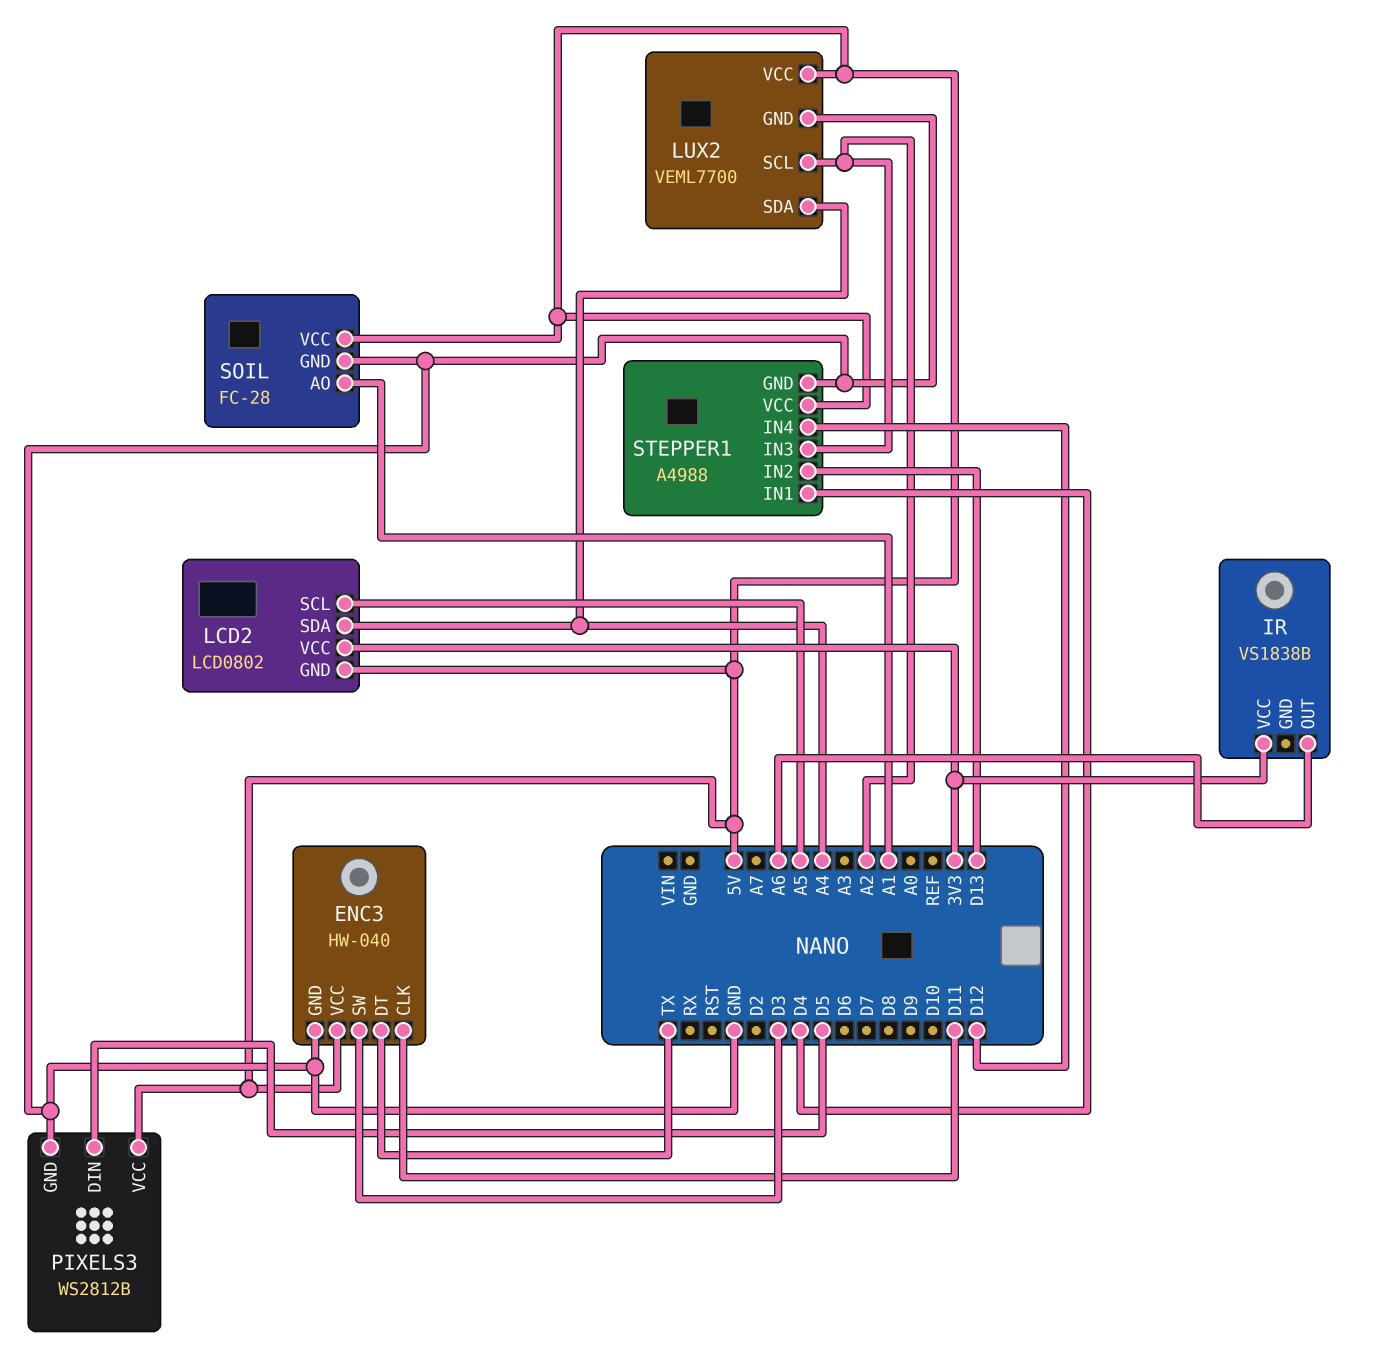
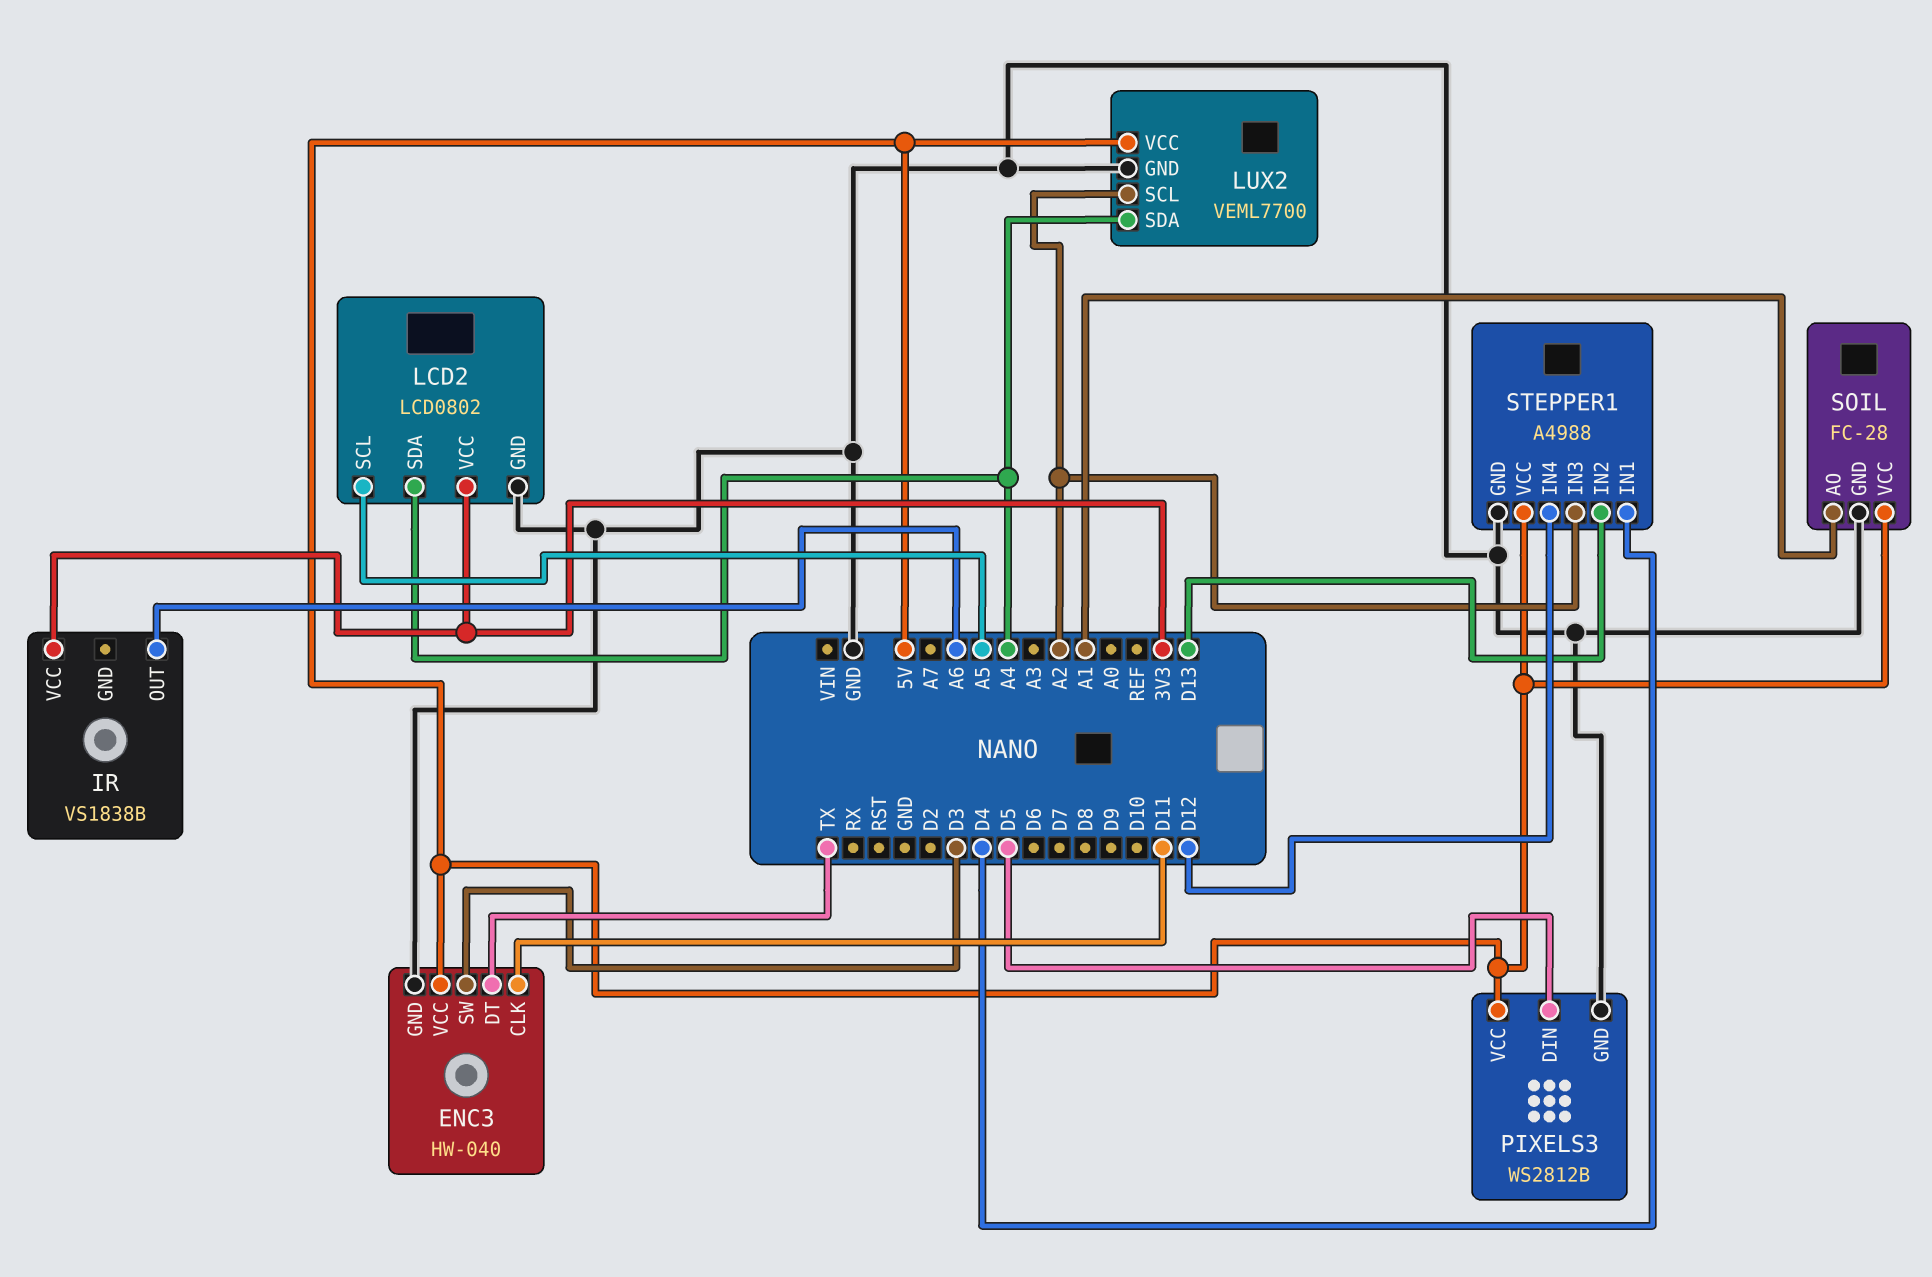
LCD2 pin GND: 5V -> GND

